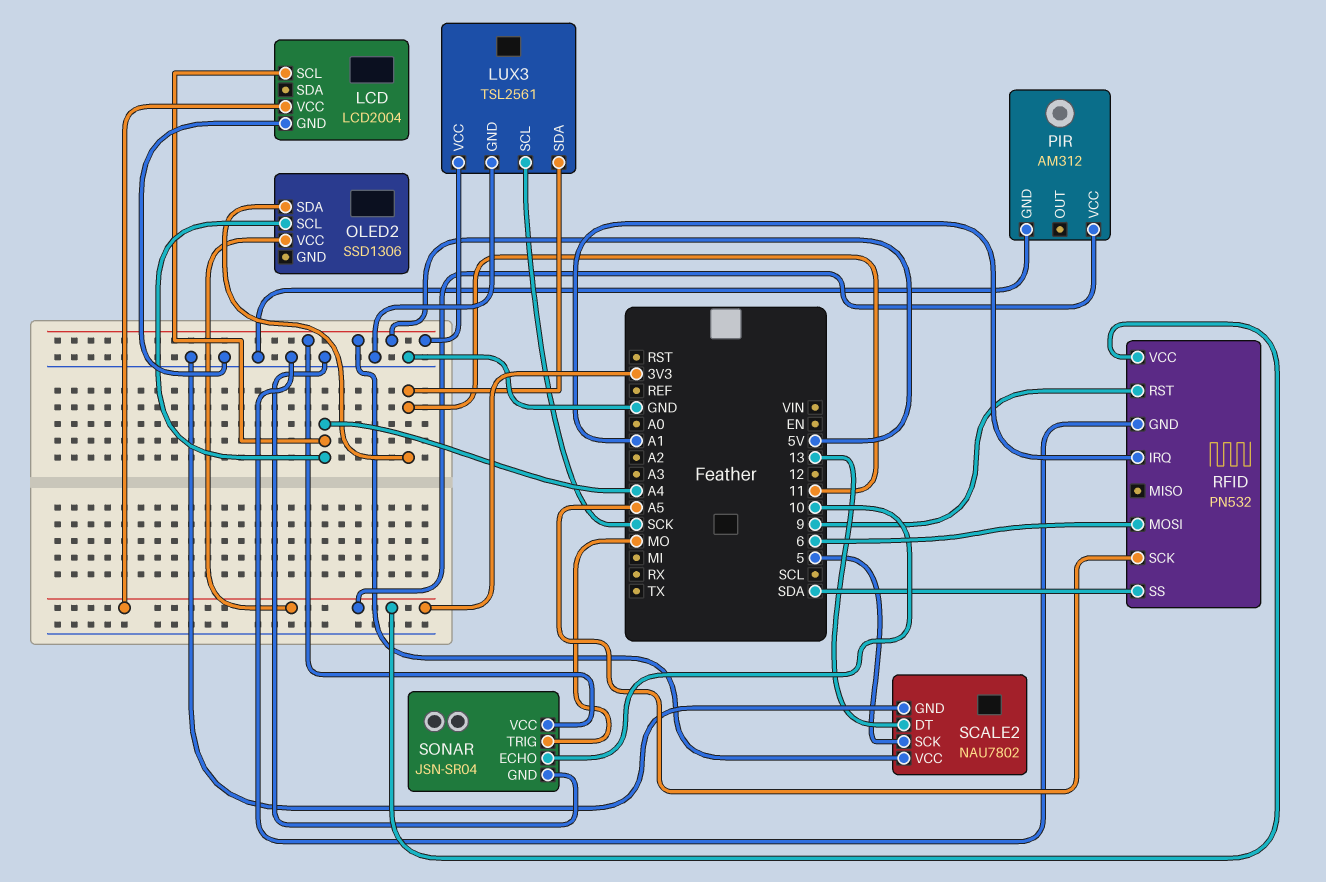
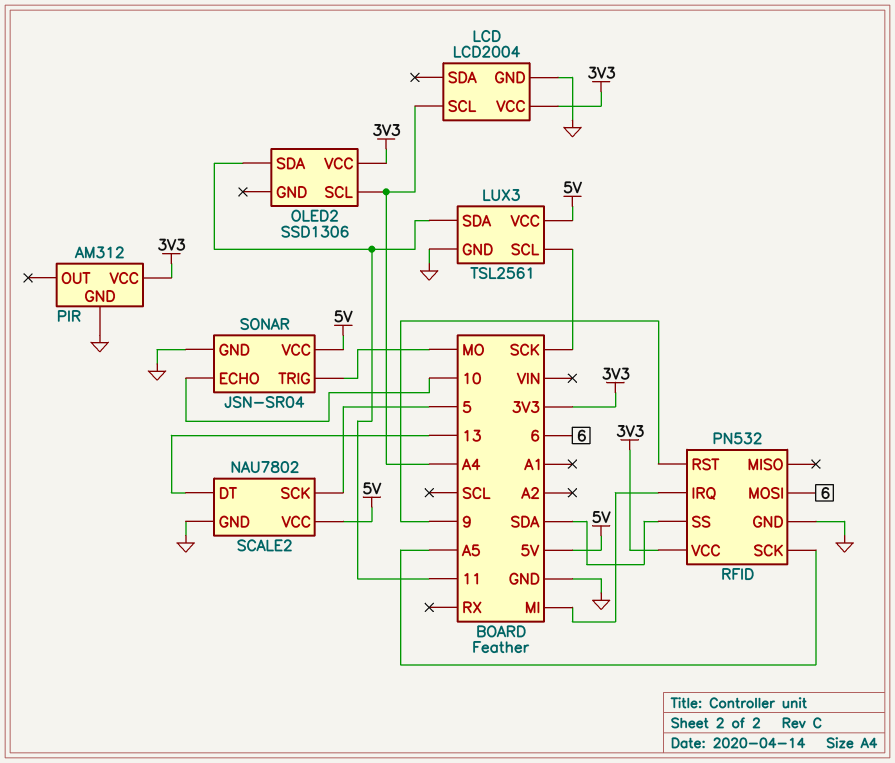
RFID pin IRQ: A1 -> MI

